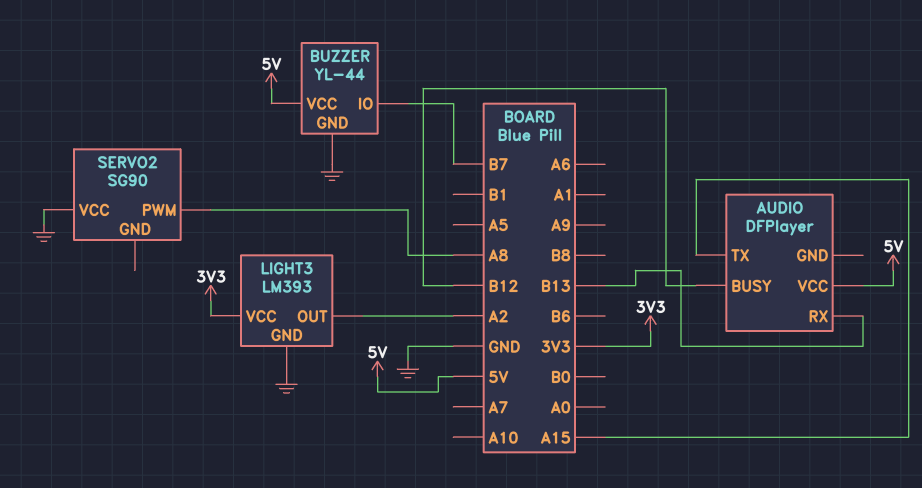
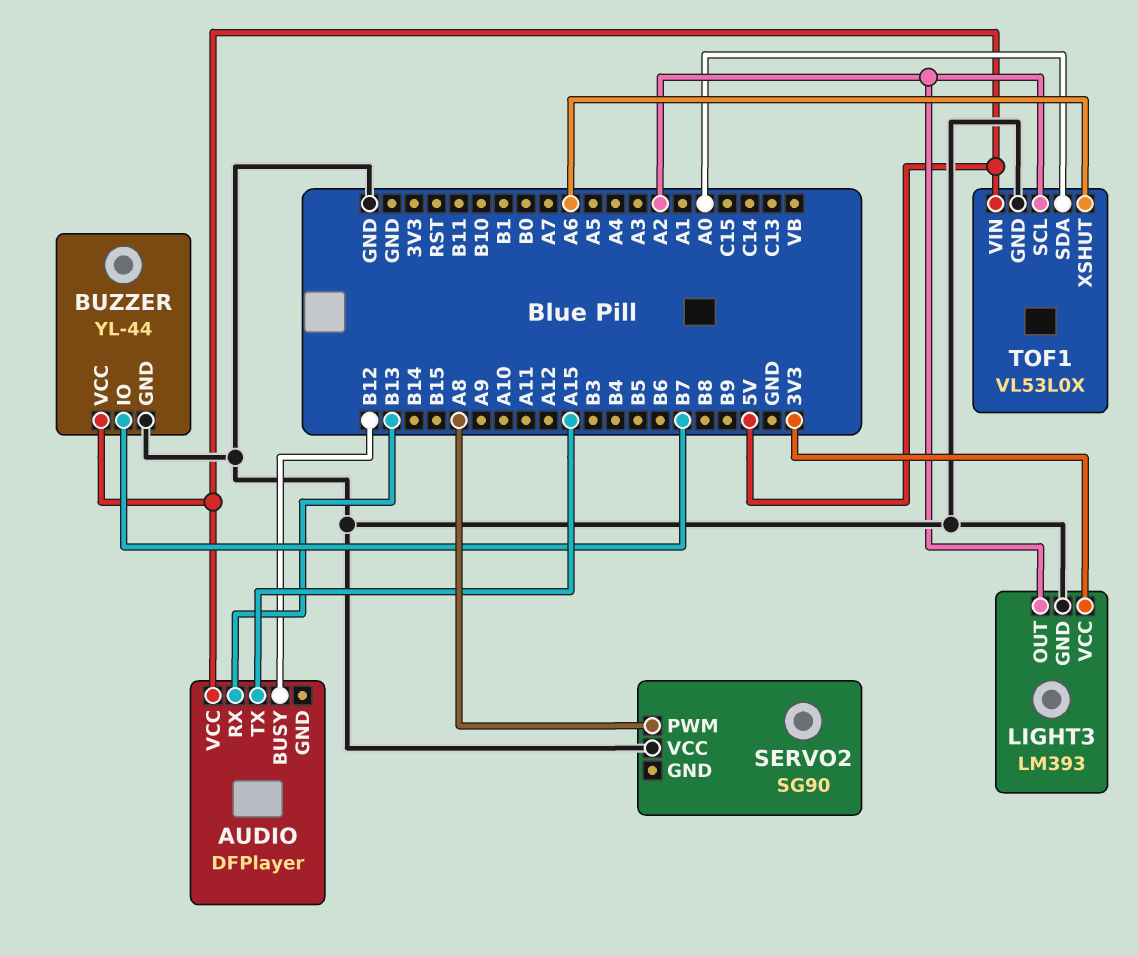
TOF1: none -> VL53L0X
TOF1 pin GND: none -> GND
TOF1 pin SCL: none -> A2
TOF1 pin SDA: none -> A0
TOF1 pin VIN: none -> 5V
TOF1 pin XSHUT: none -> A6

